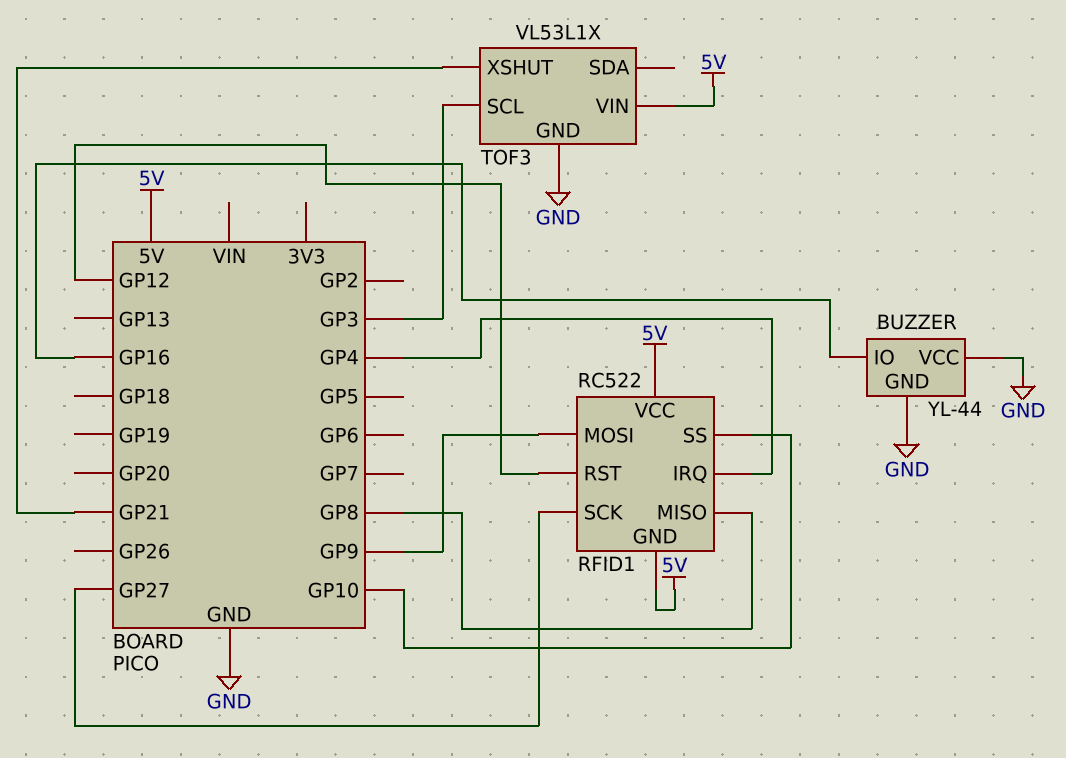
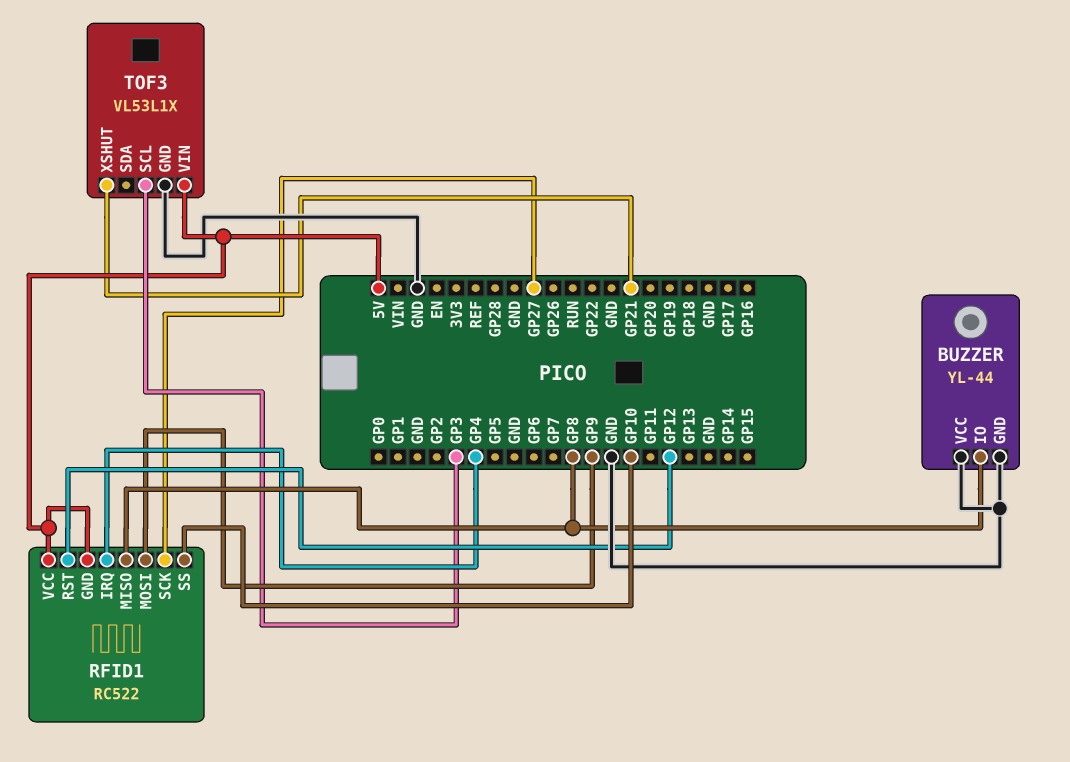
BUZZER pin IO: GP16 -> GP8

